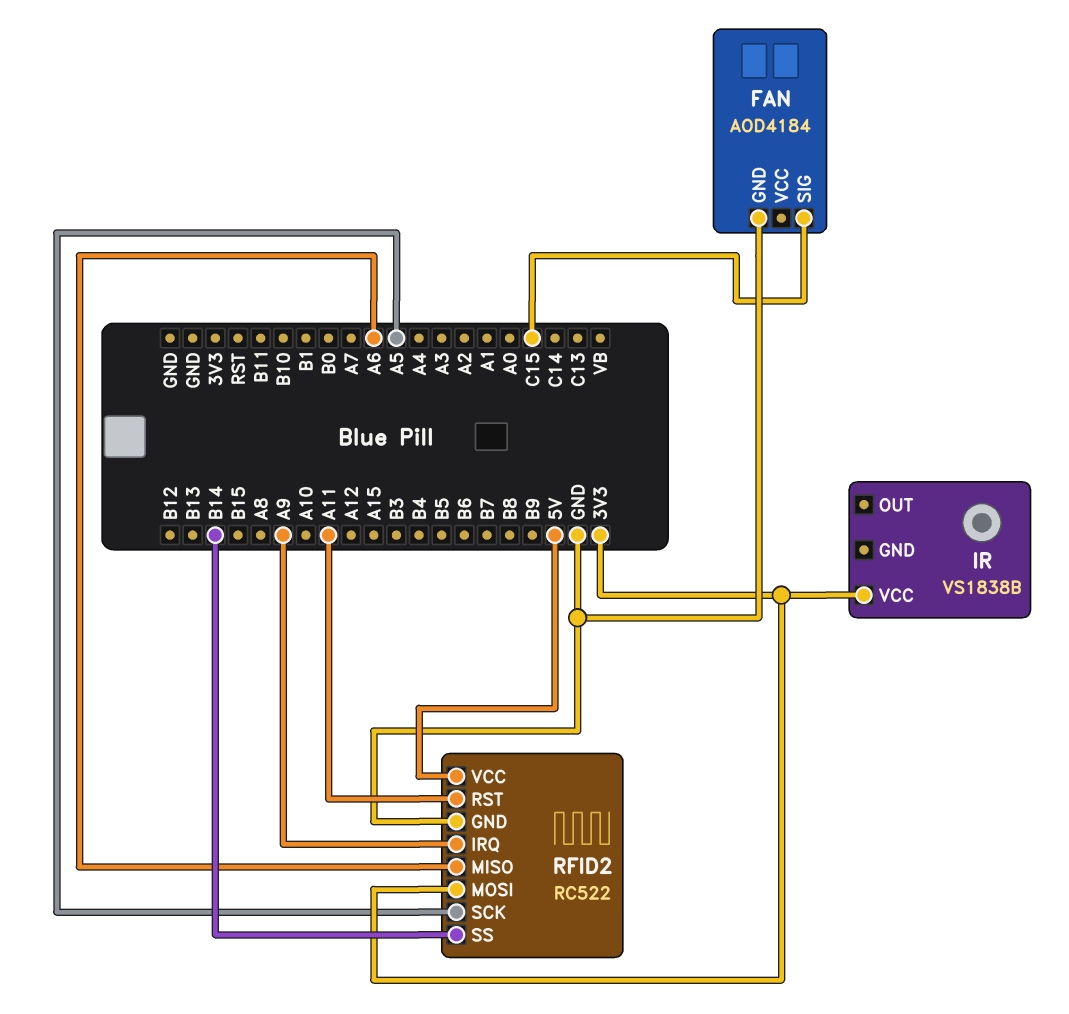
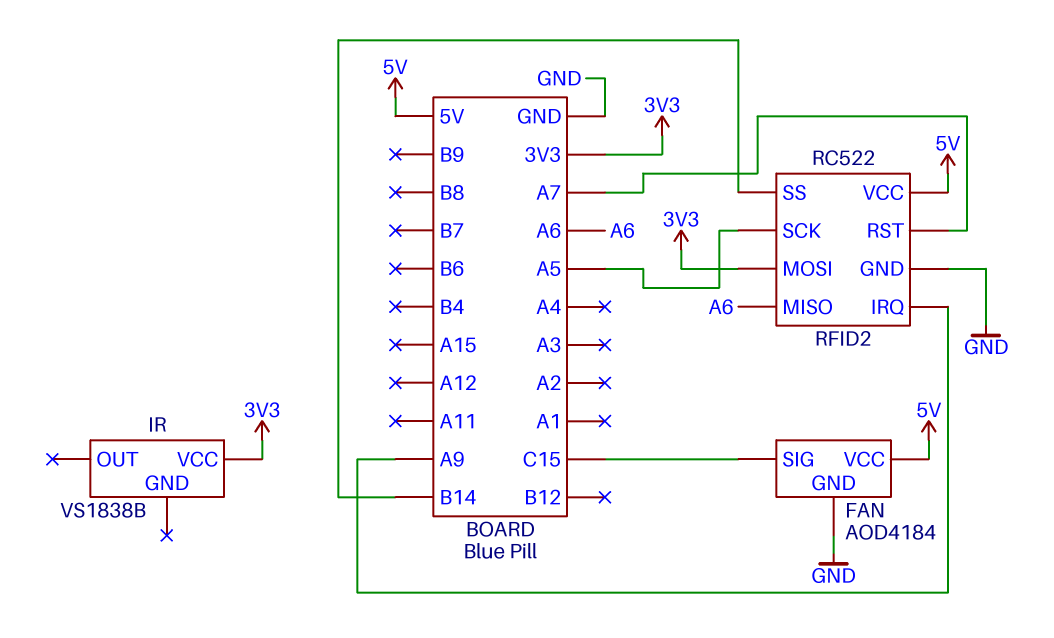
FAN pin VCC: none -> 5V
RFID2 pin RST: A11 -> A7

